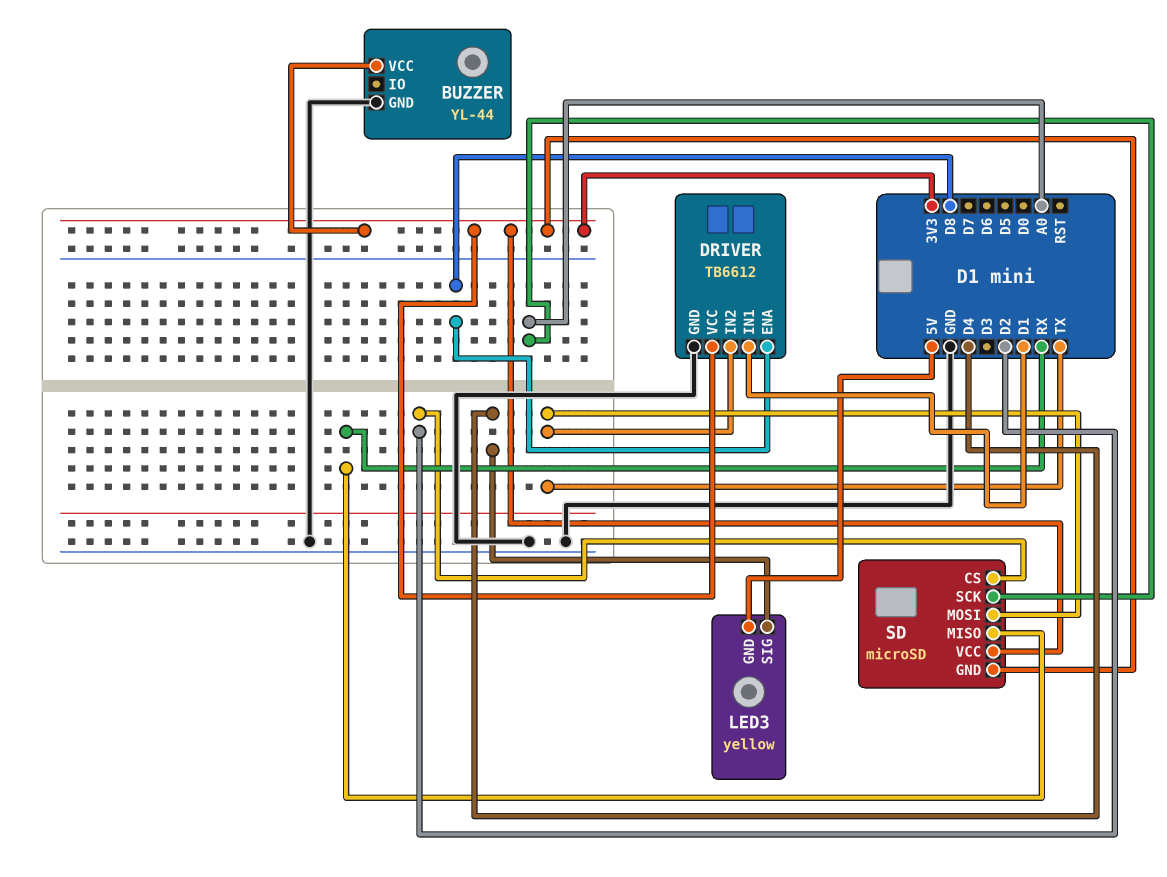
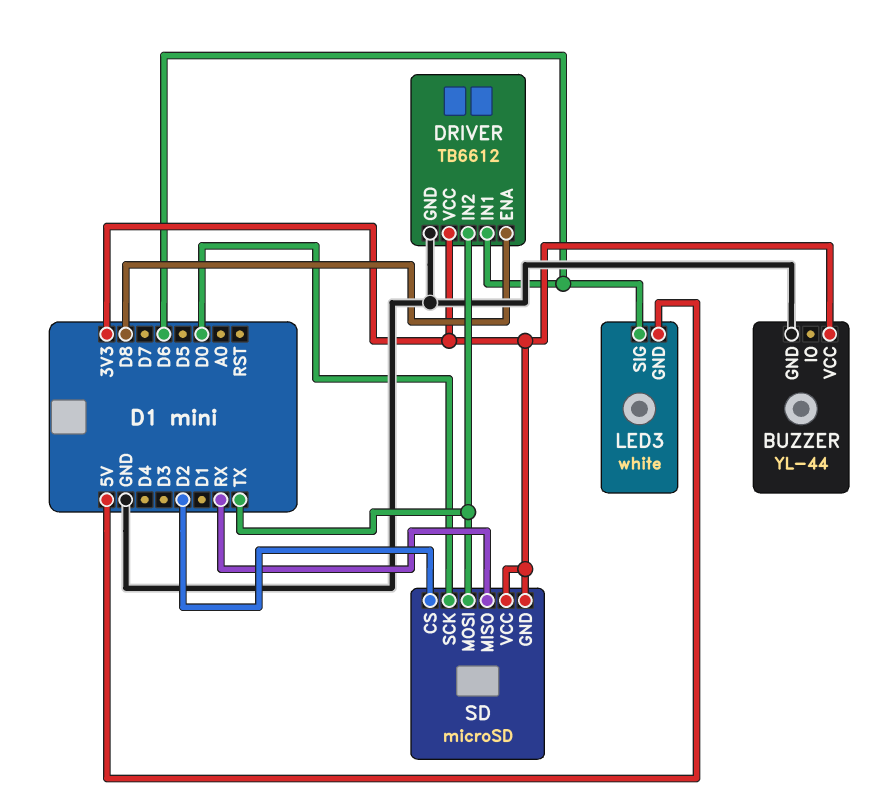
DRIVER pin IN1: D1 -> D6
LED3: yellow -> white
LED3 pin SIG: D4 -> D6
SD pin SCK: A0 -> D0

